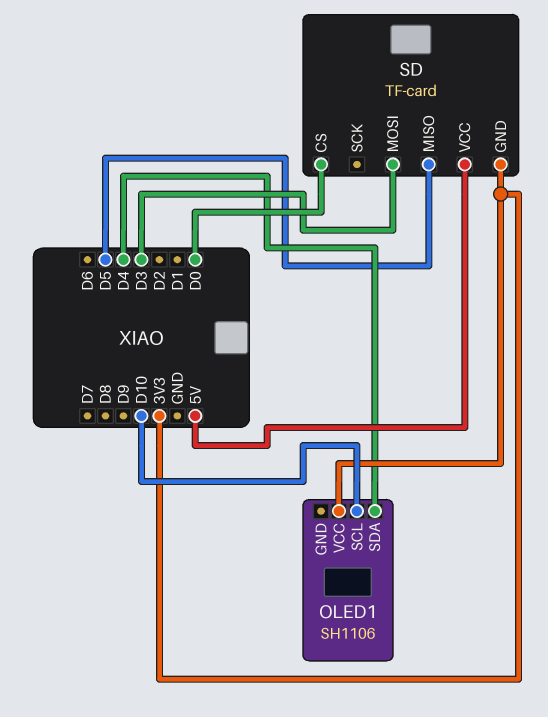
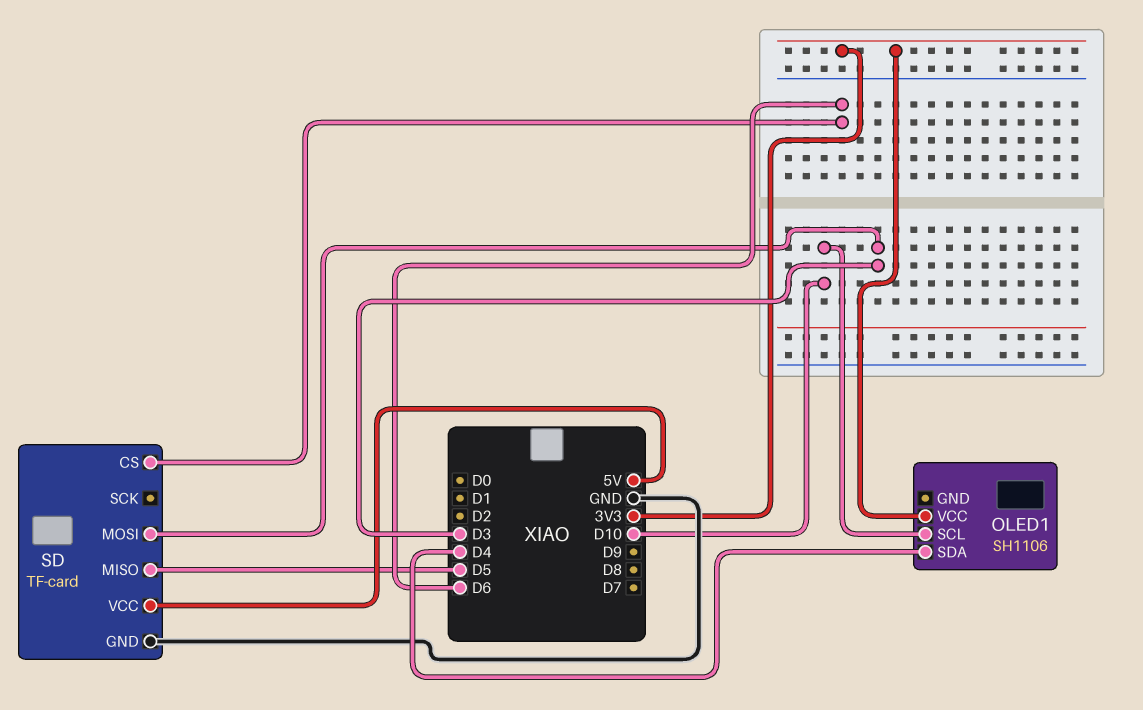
SD pin CS: D0 -> D6
SD pin GND: 3V3 -> GND

